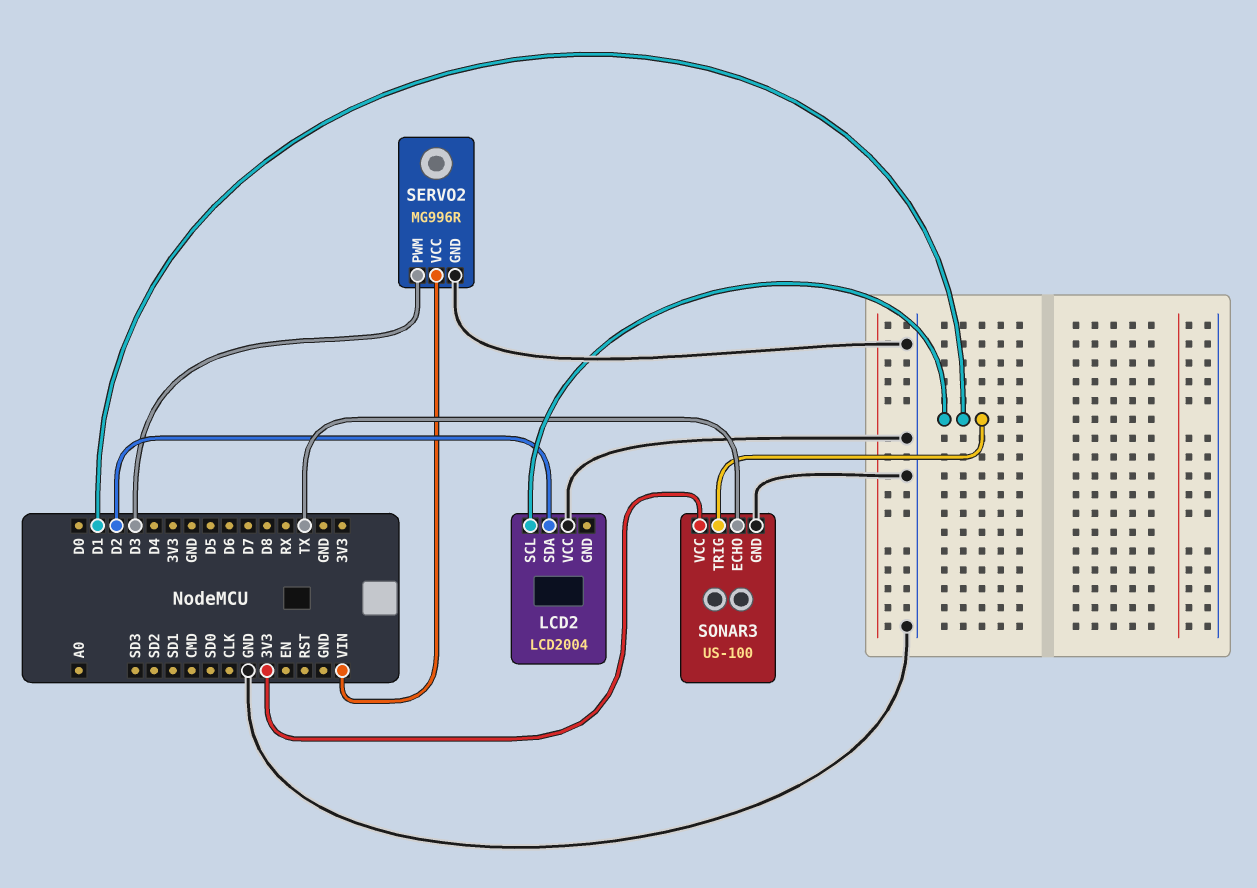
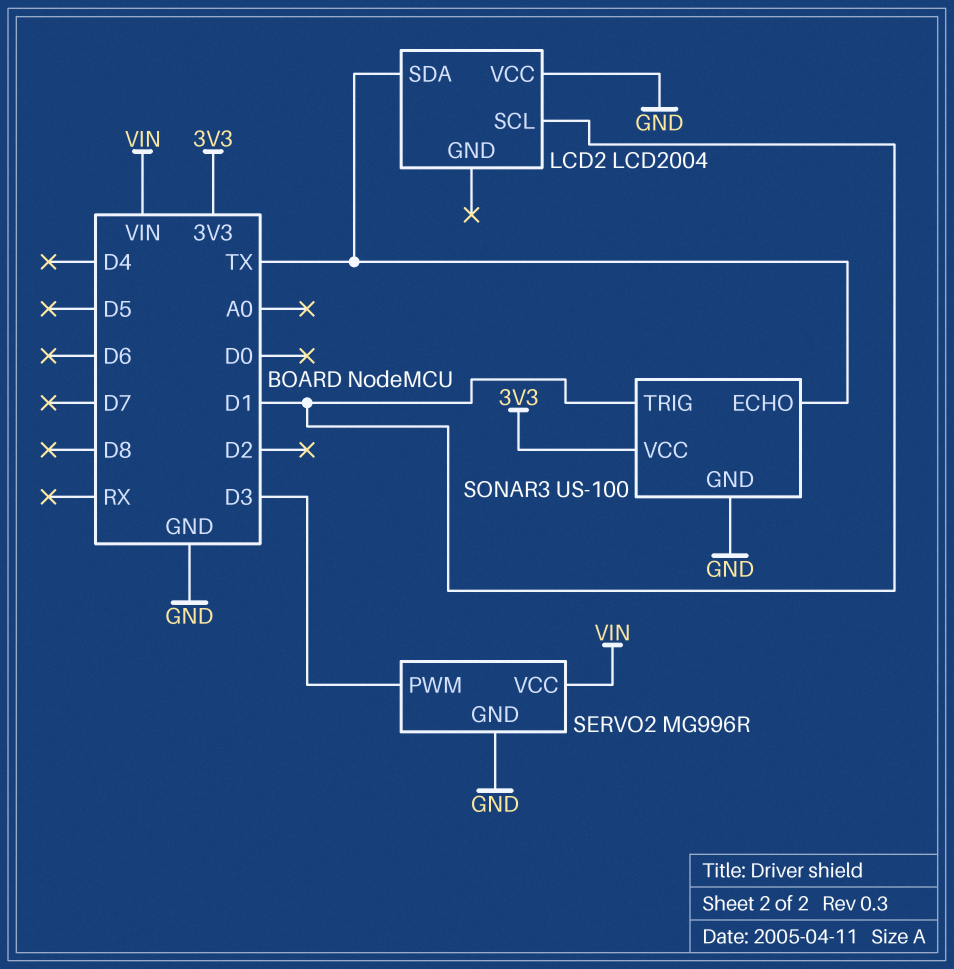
LCD2 pin SDA: D2 -> TX

